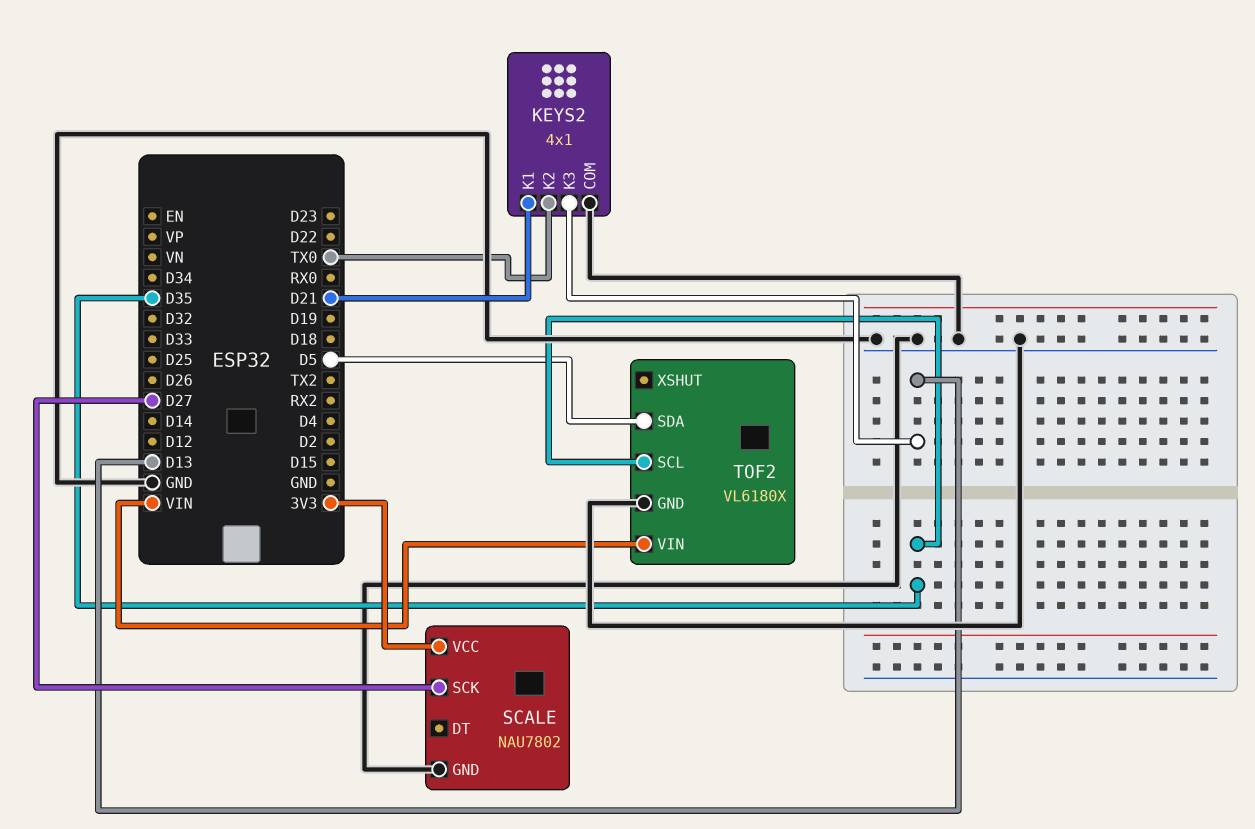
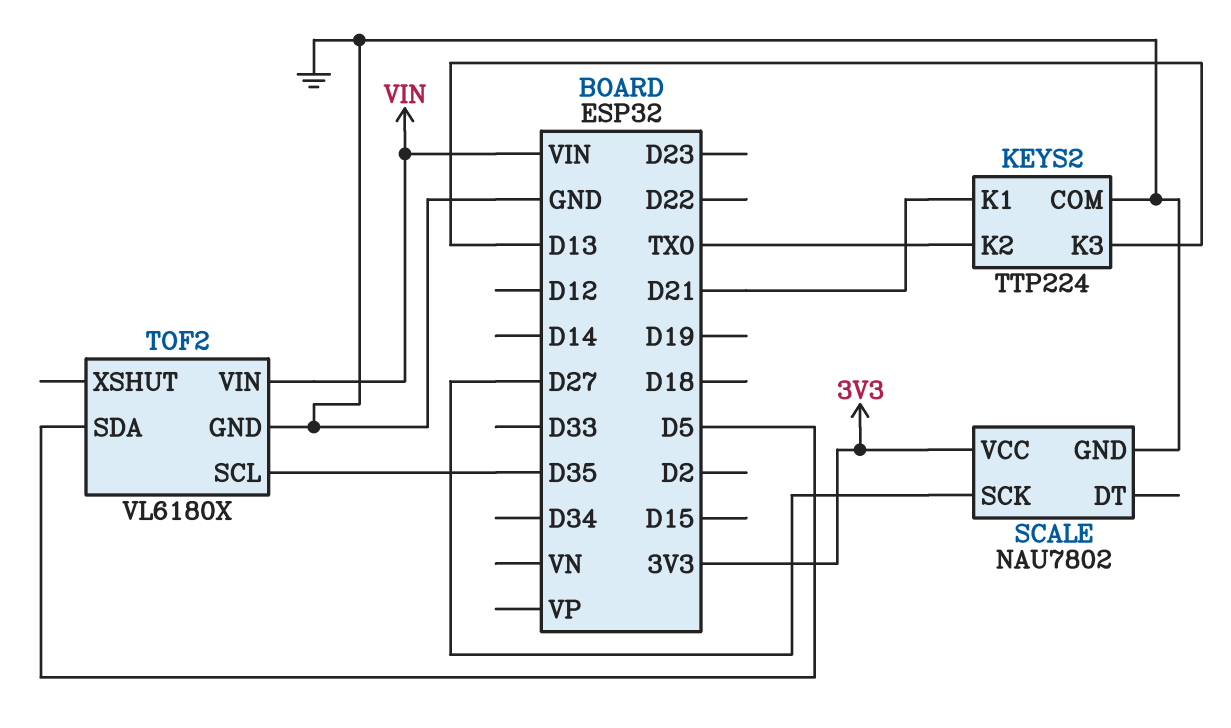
KEYS2: 4x1 -> TTP224

